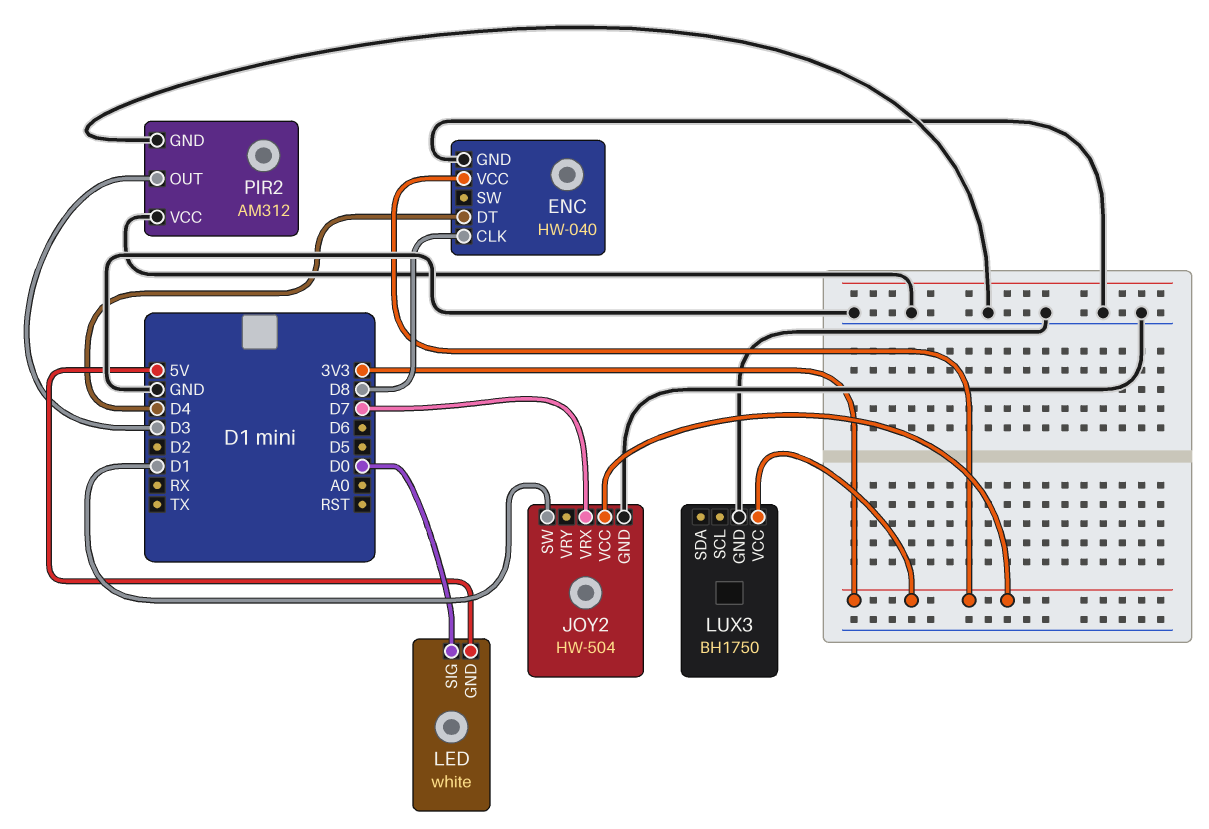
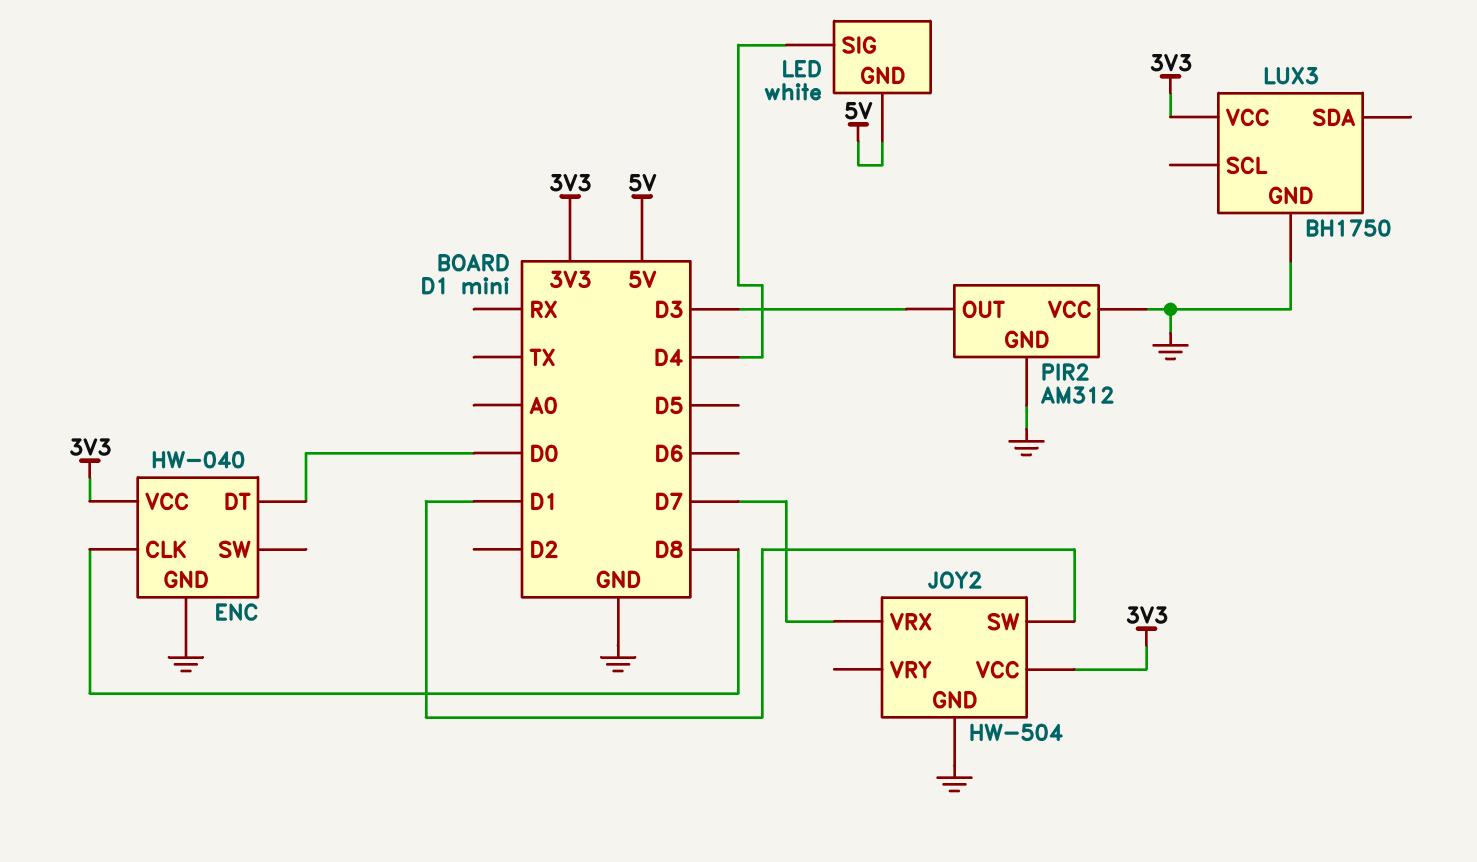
ENC pin DT: D4 -> D0
LED pin SIG: D0 -> D4

